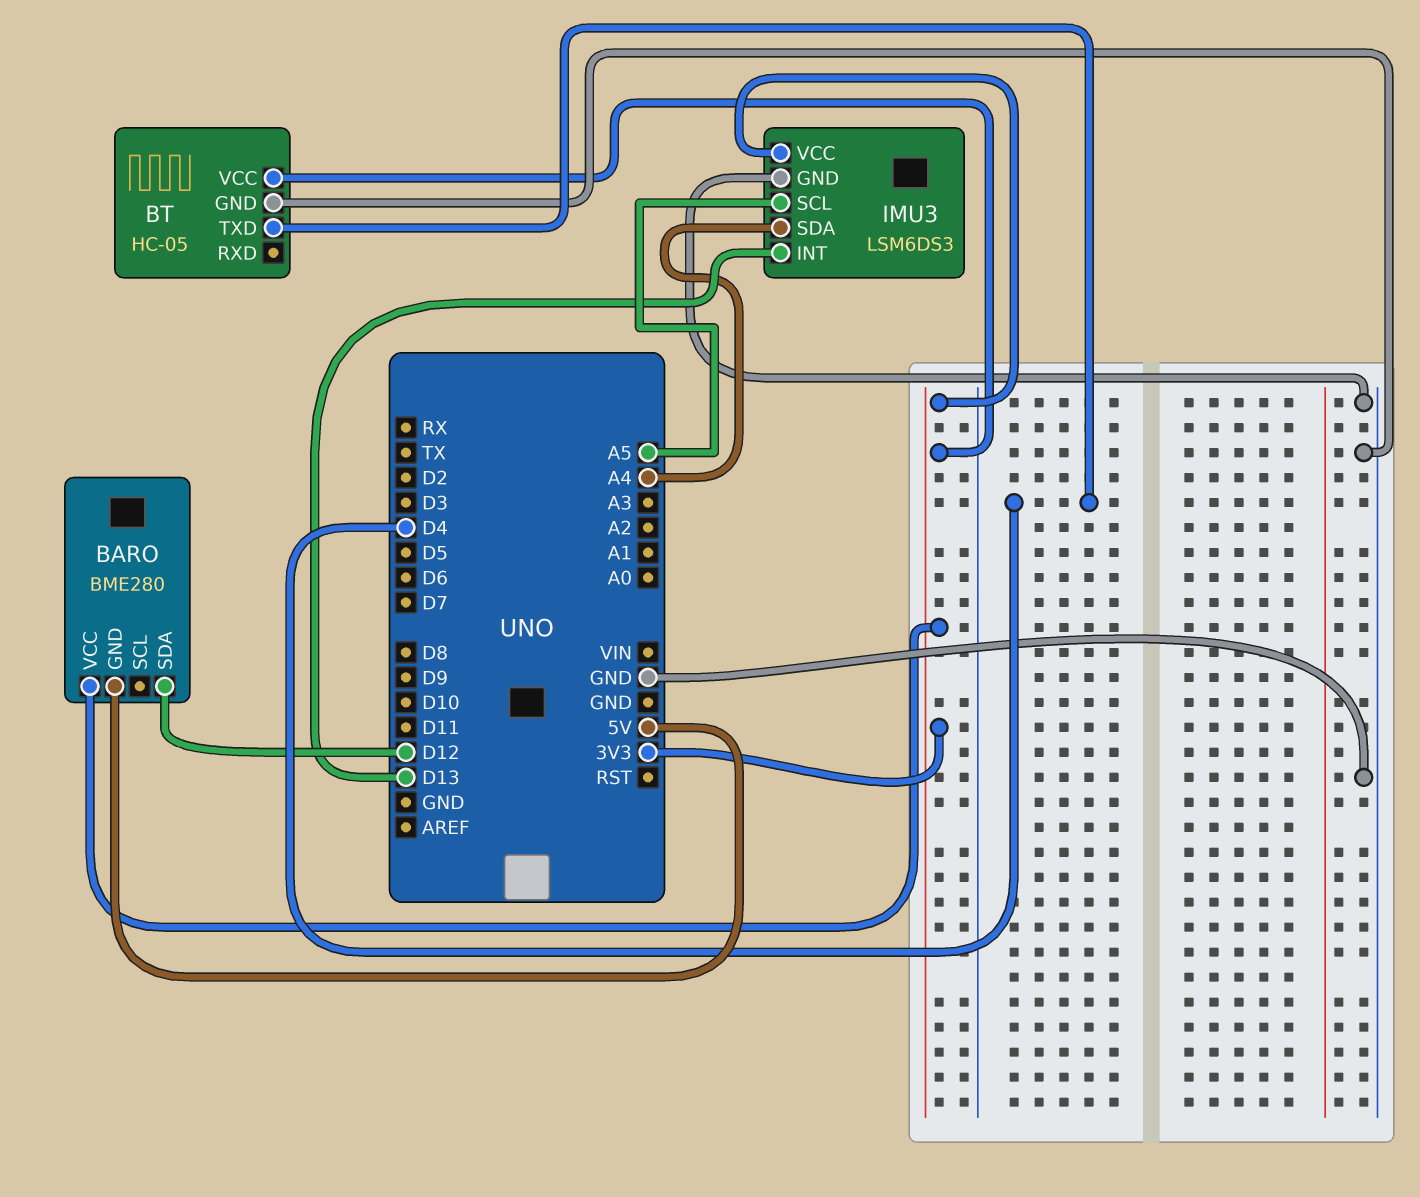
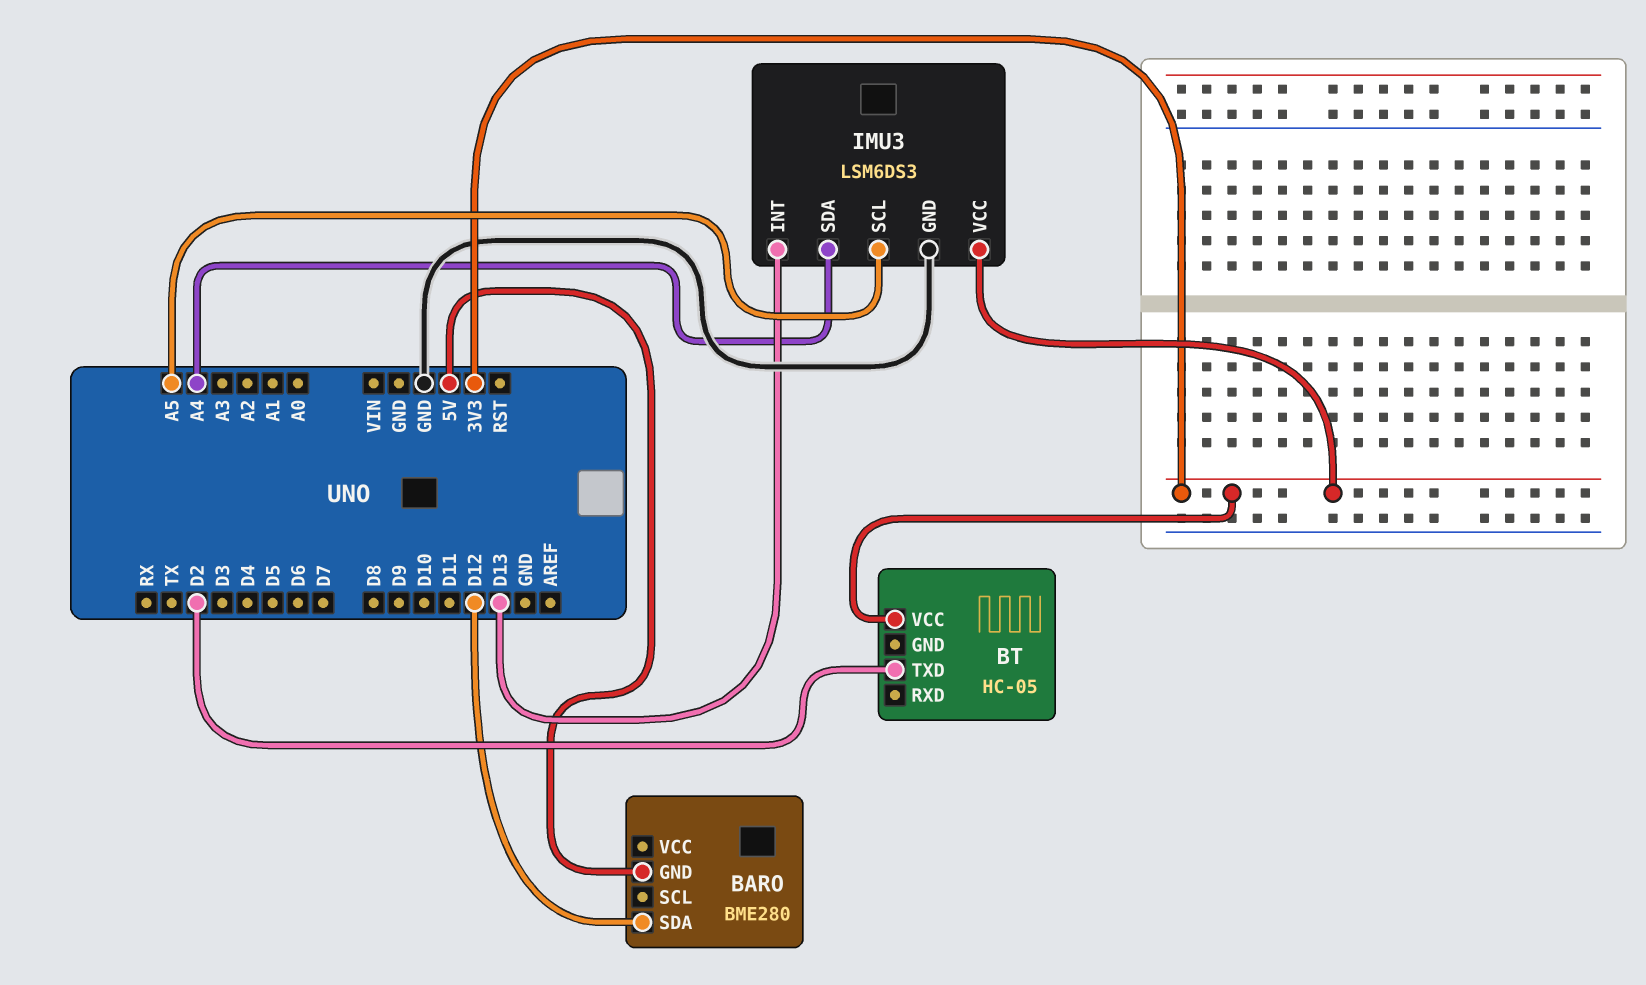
BARO pin VCC: 3V3 -> none
BT pin GND: GND -> none
BT pin TXD: D4 -> D2

